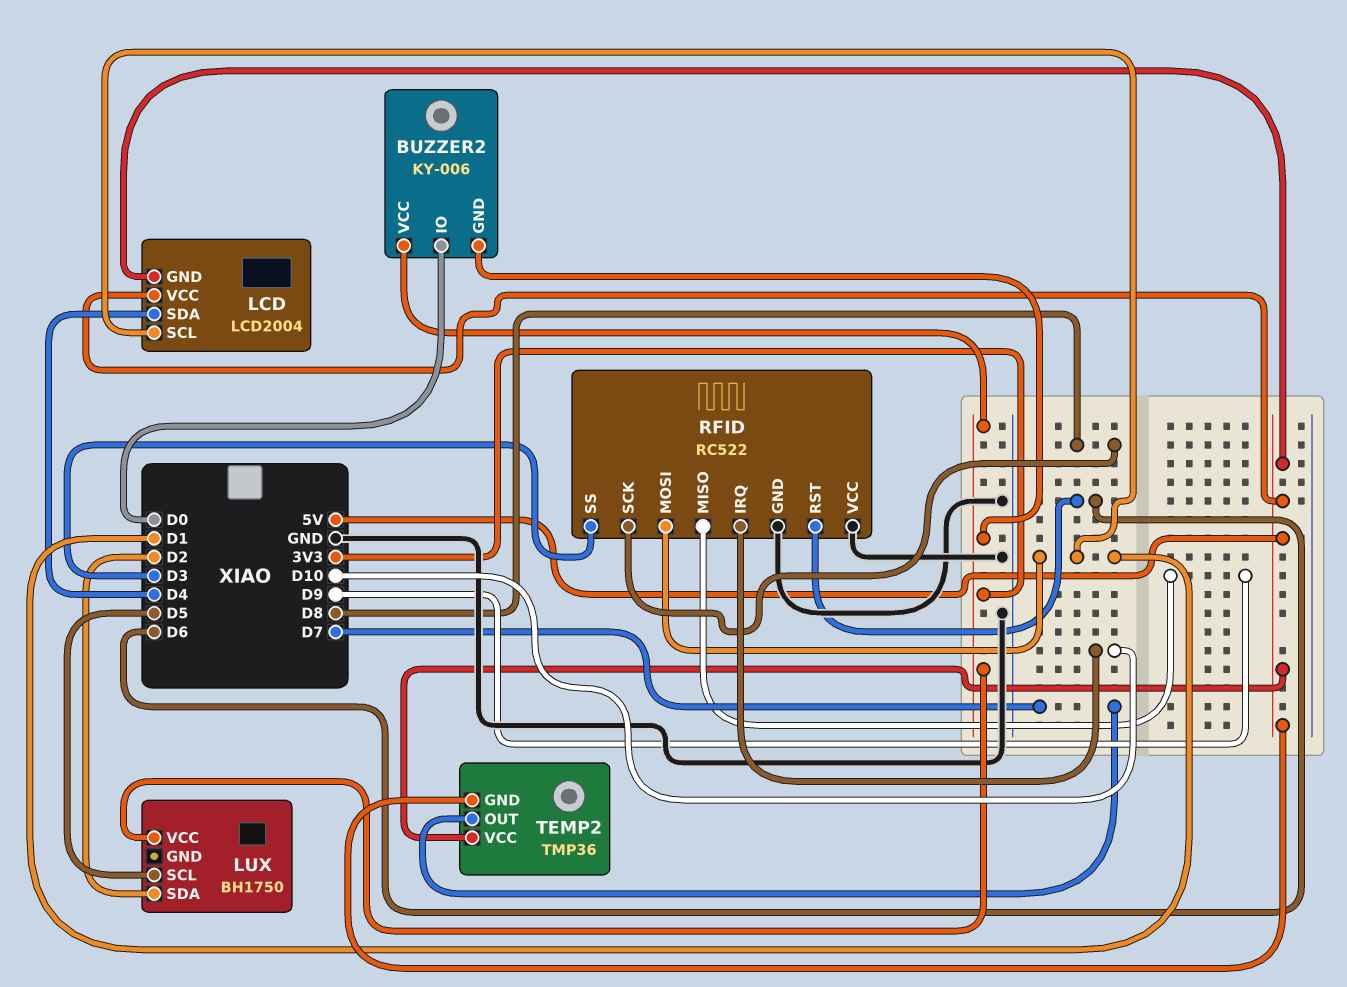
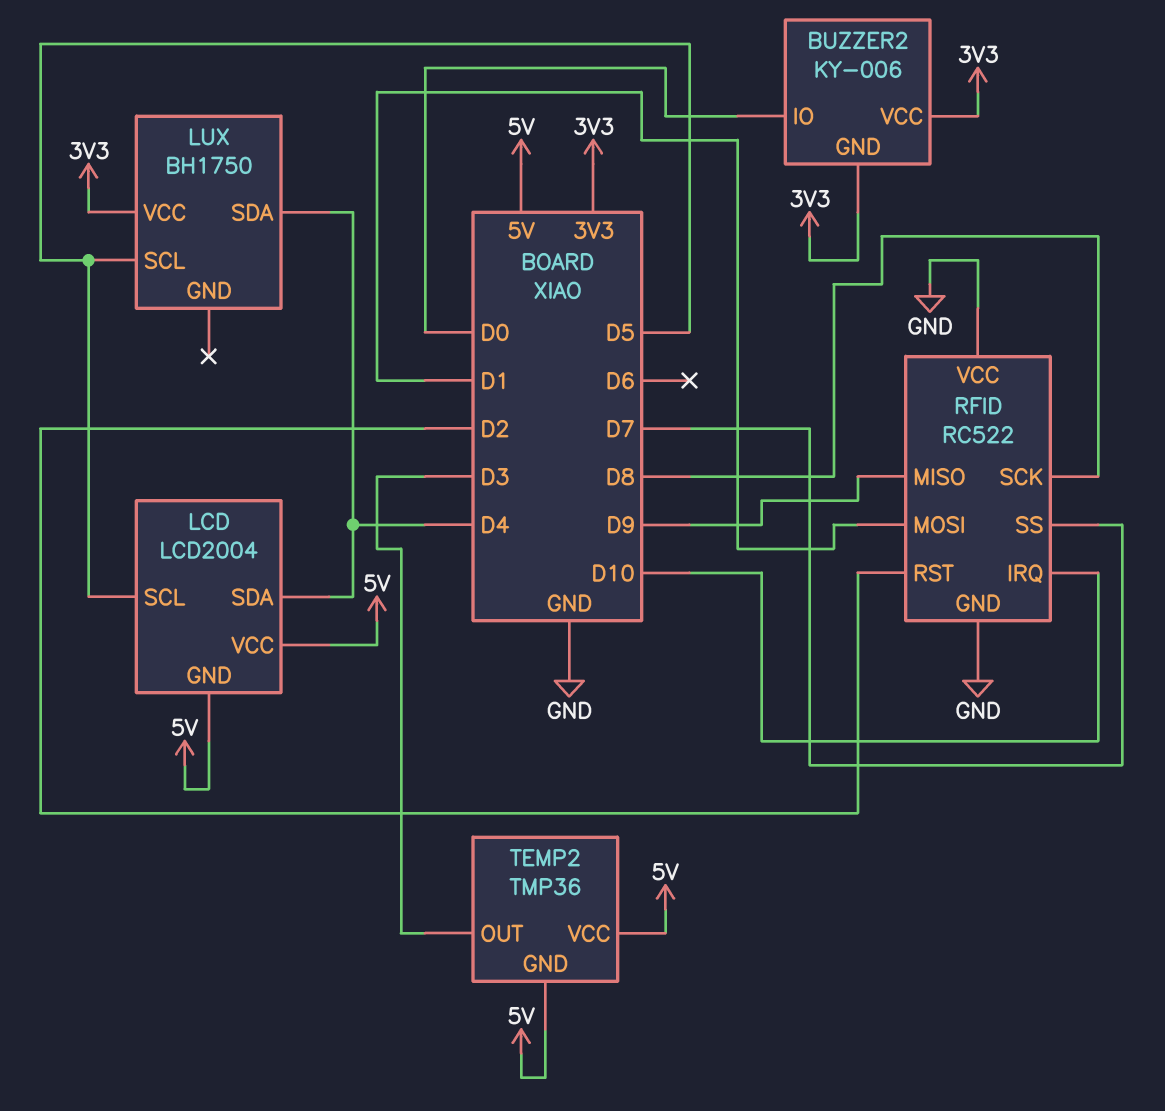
LCD pin SCL: D1 -> D5
LUX pin SDA: D2 -> D4
RFID pin RST: D6 -> D2
RFID pin SS: D3 -> D7
TEMP2 pin OUT: D7 -> D3

